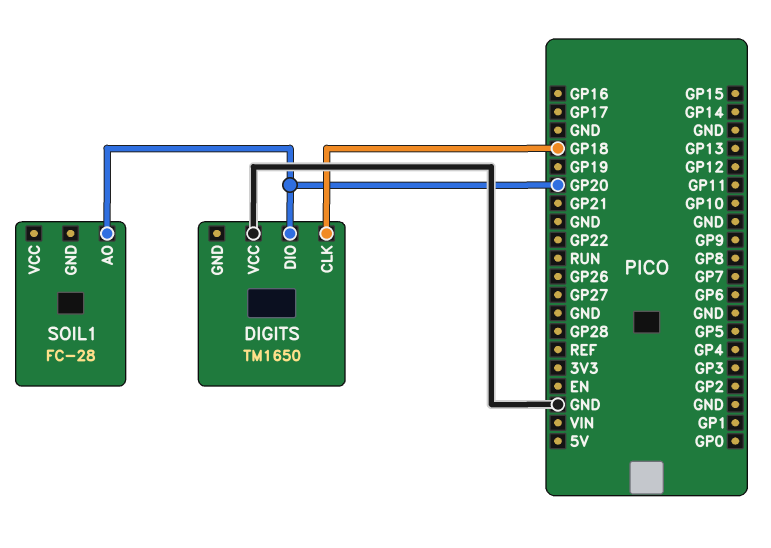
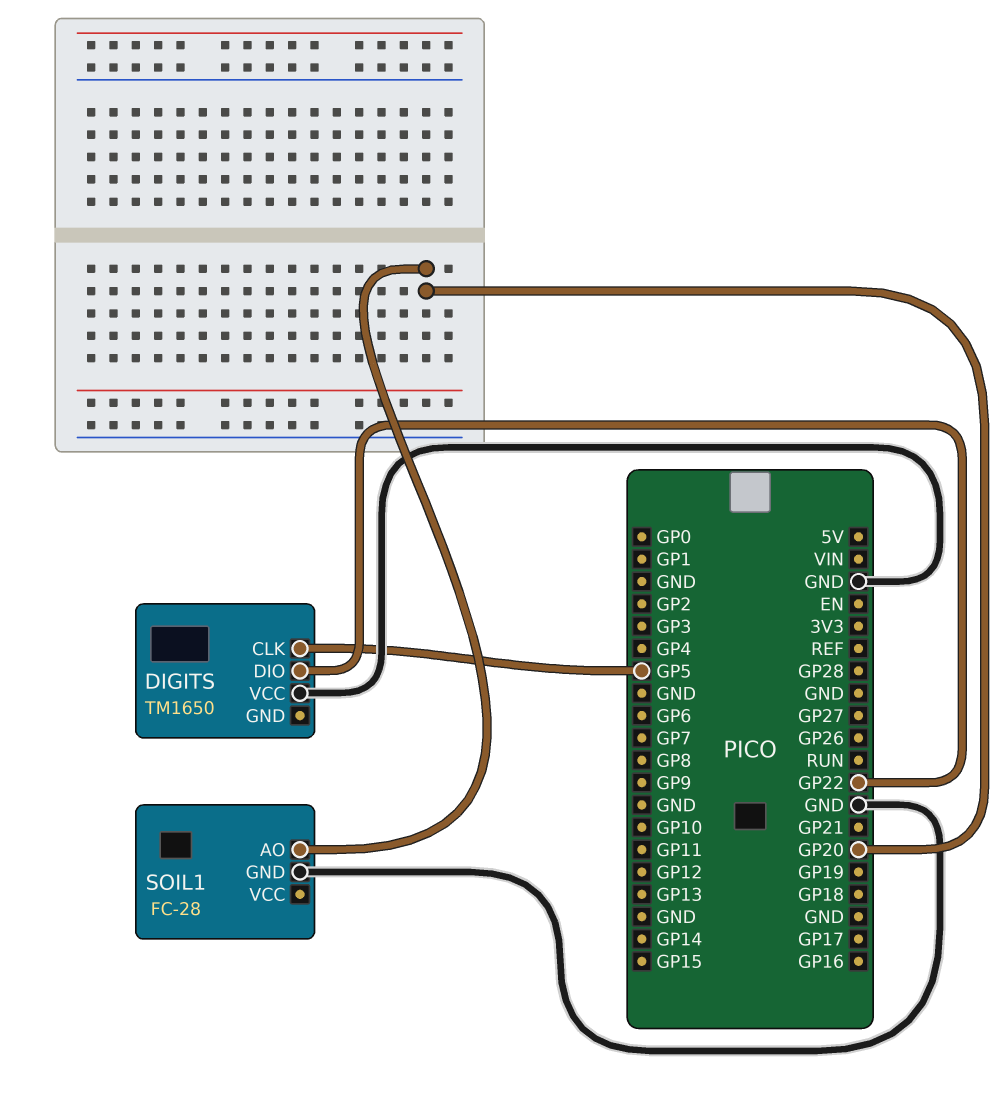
DIGITS pin CLK: GP18 -> GP5
DIGITS pin DIO: GP20 -> GP22
SOIL1 pin GND: none -> GND

